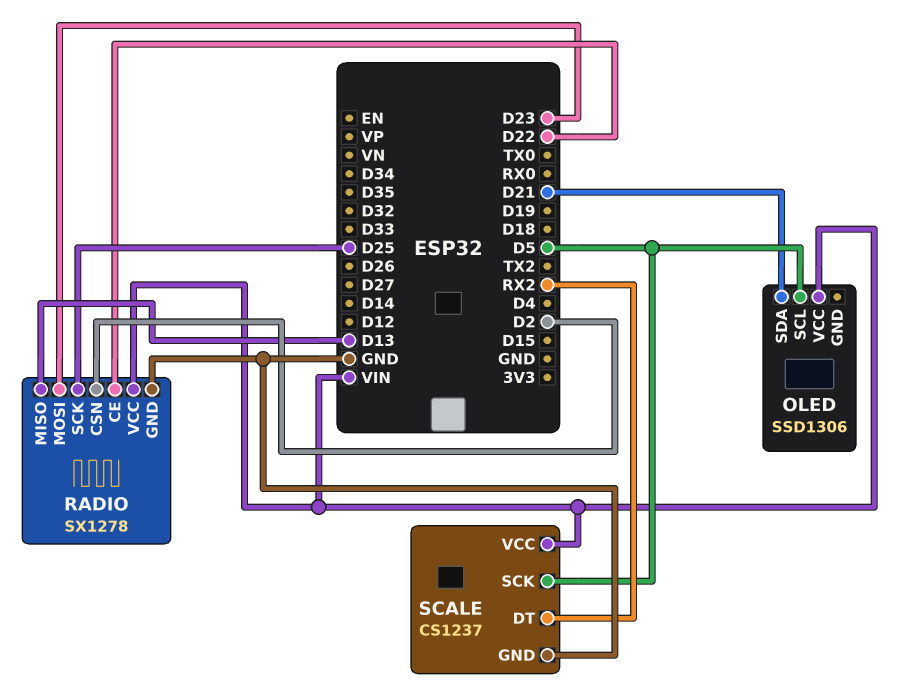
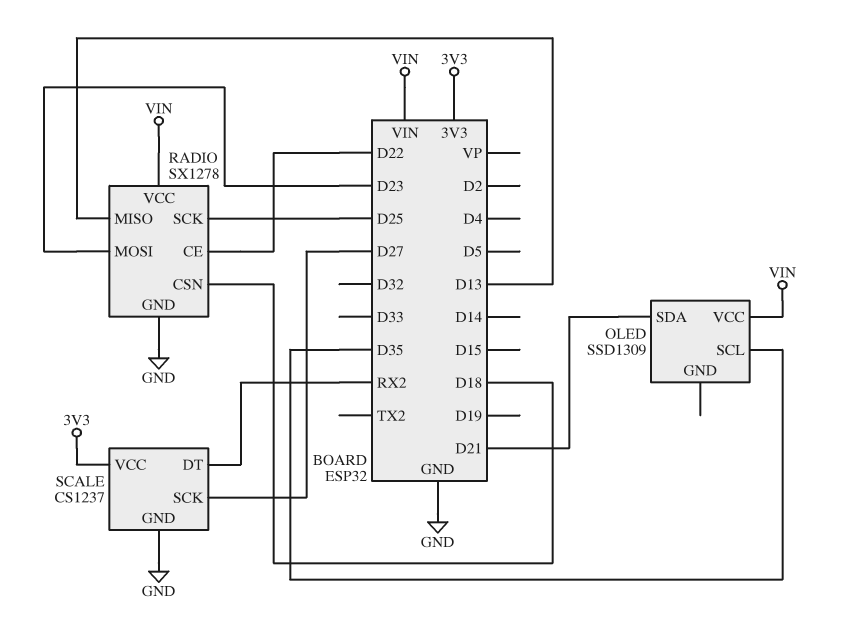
OLED: SSD1306 -> SSD1309
OLED pin SCL: D5 -> D35
RADIO pin CSN: D2 -> D18
SCALE pin SCK: D5 -> D27
SCALE pin VCC: VIN -> 3V3

